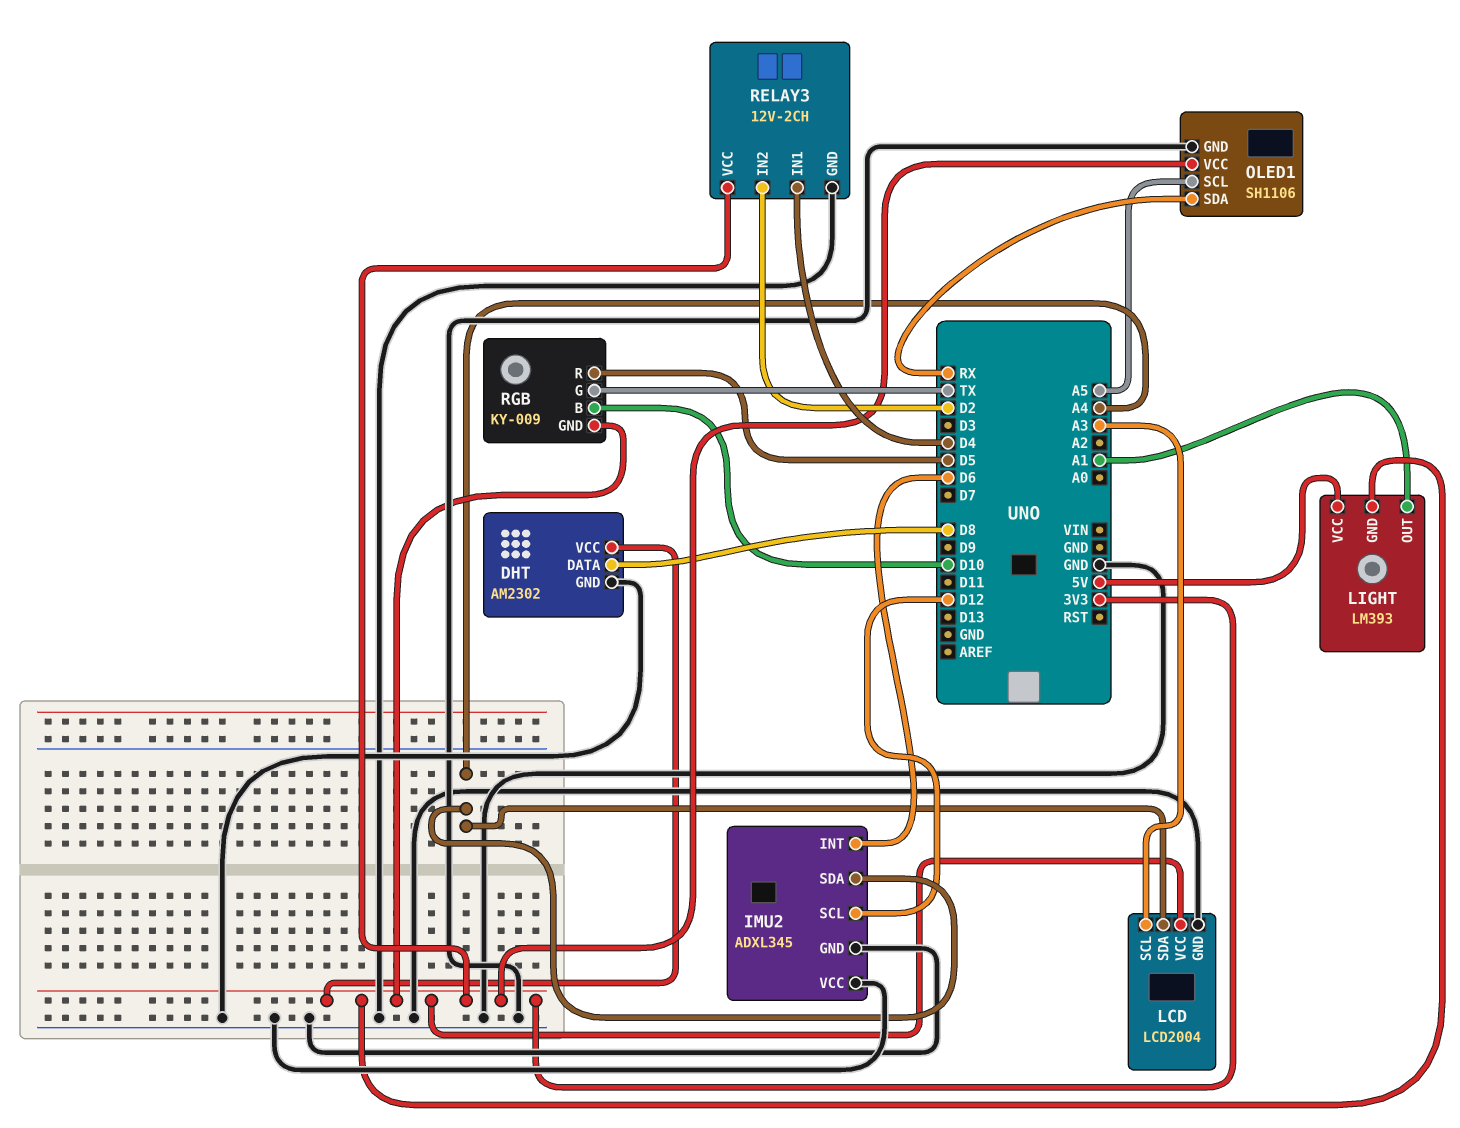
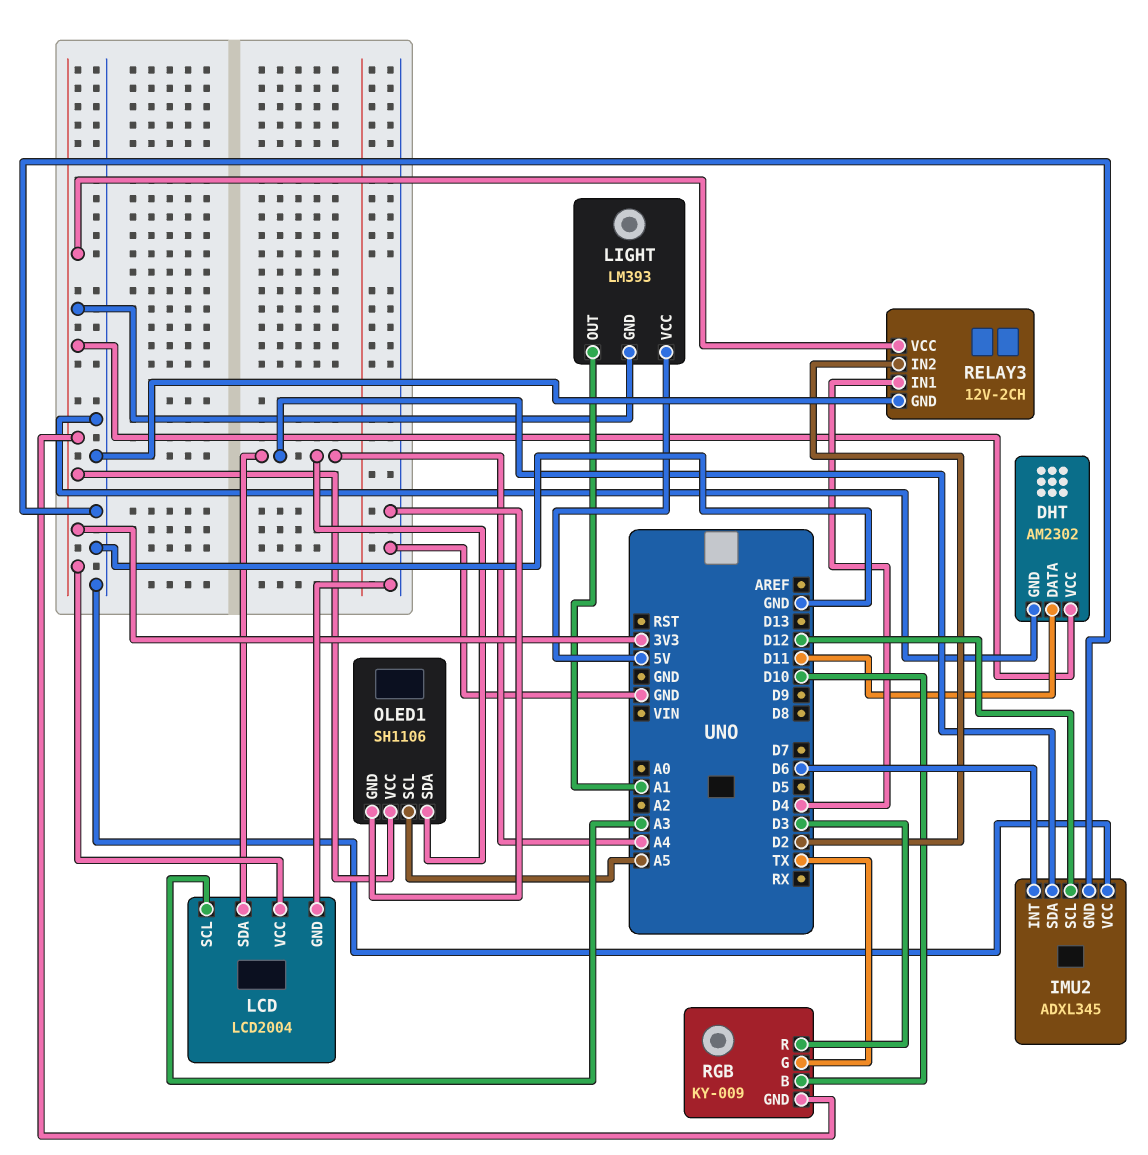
DHT pin DATA: D8 -> D11
OLED1 pin SDA: RX -> A4
RGB pin R: D5 -> D3

